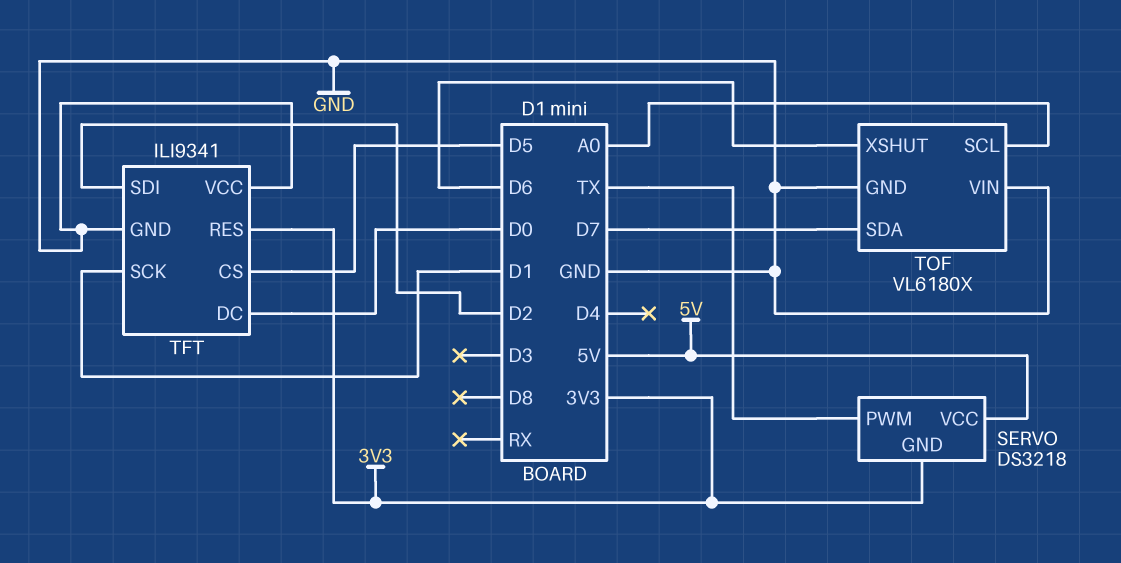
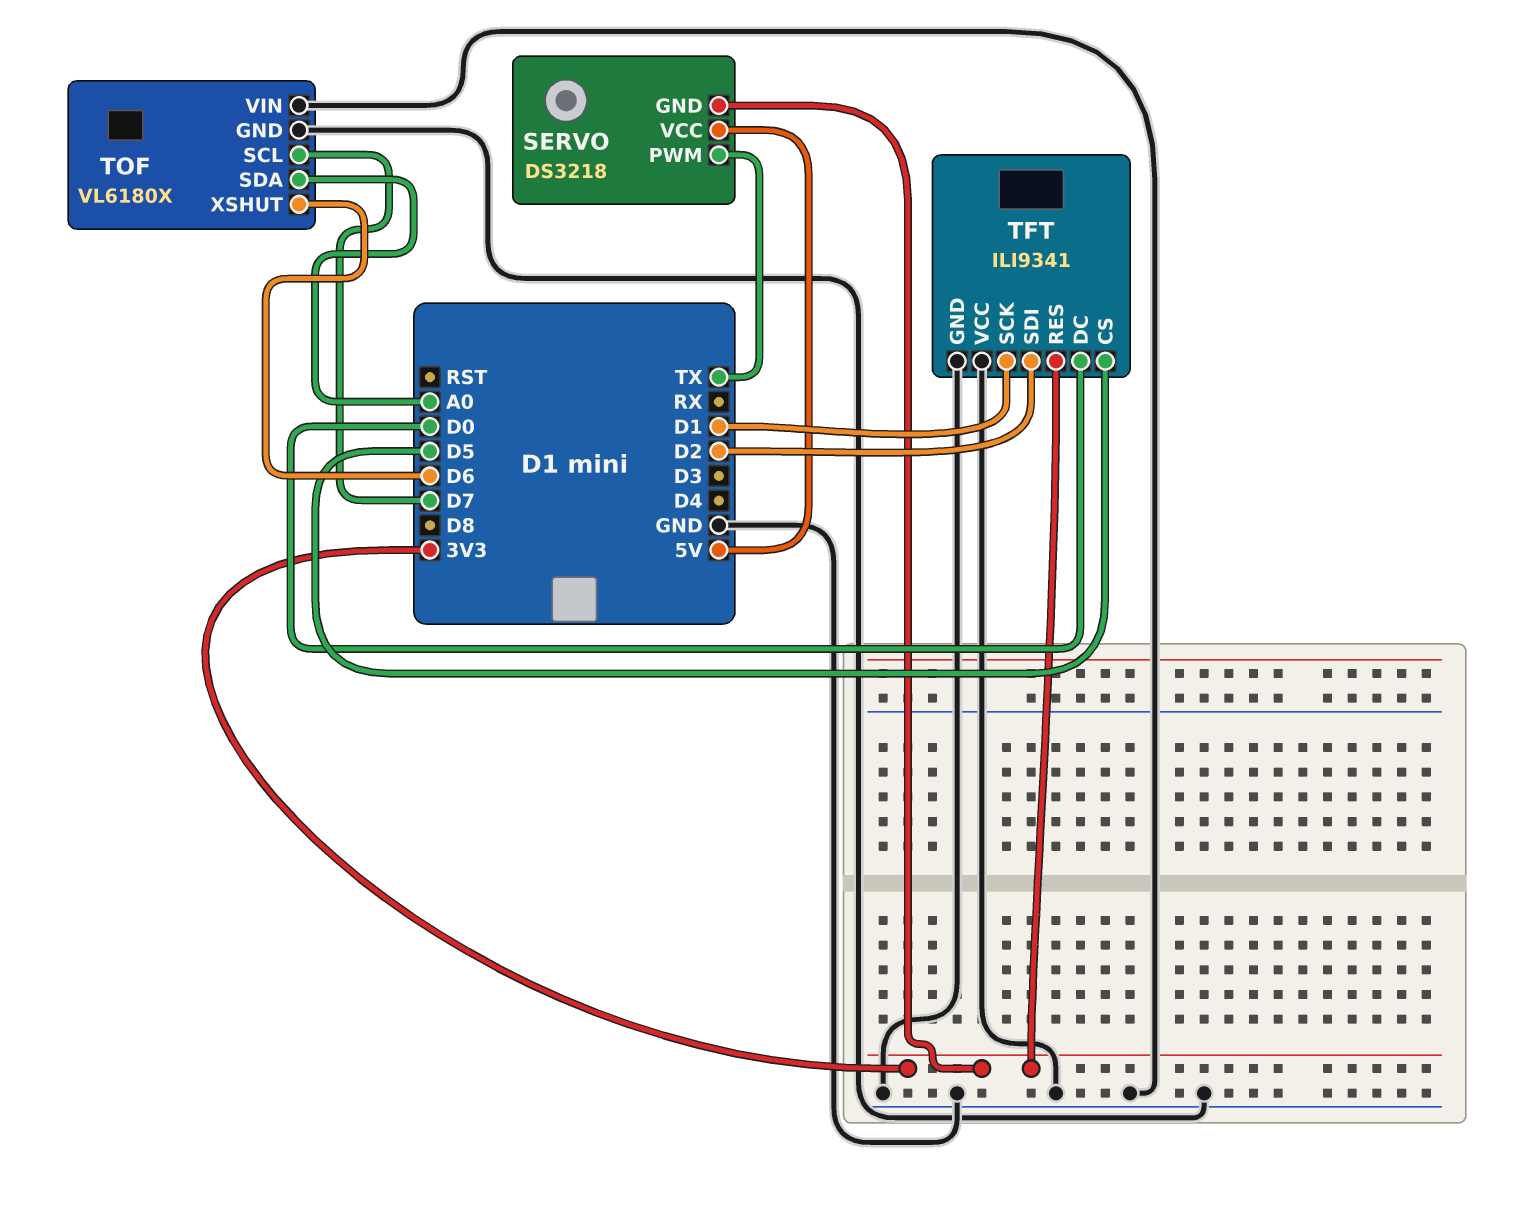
TOF pin SCL: A0 -> D7
TOF pin SDA: D7 -> A0

